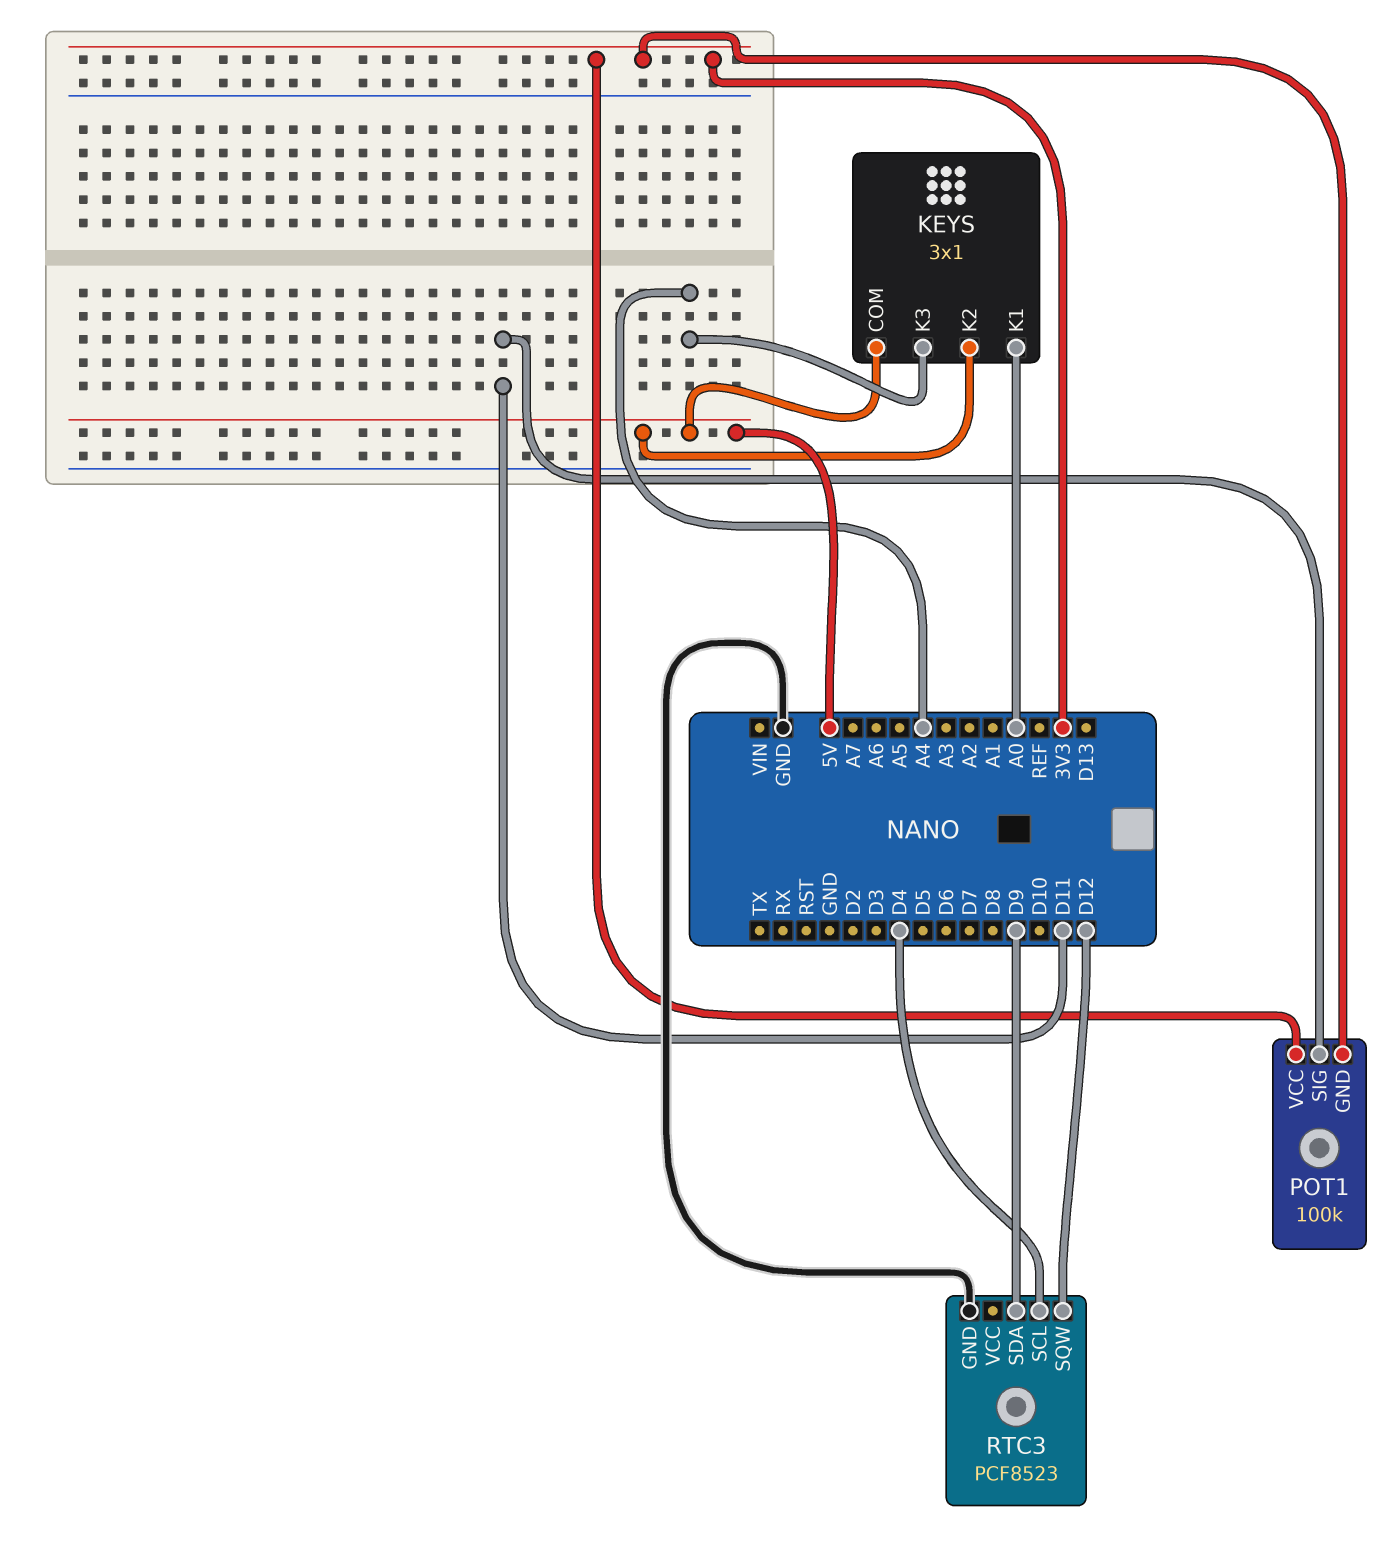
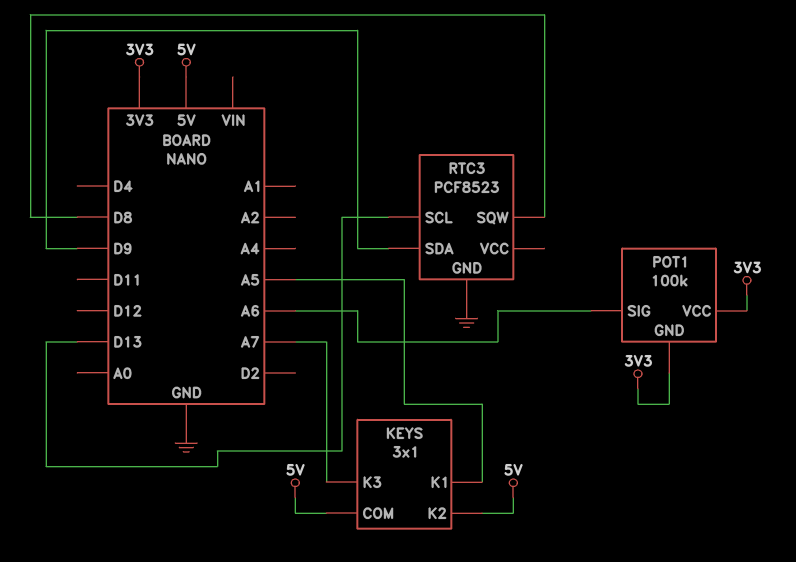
KEYS pin K1: A0 -> A5
KEYS pin K3: A4 -> A7
POT1 pin SIG: D11 -> A6
RTC3 pin SCL: D4 -> D13
RTC3 pin SQW: D12 -> D8

